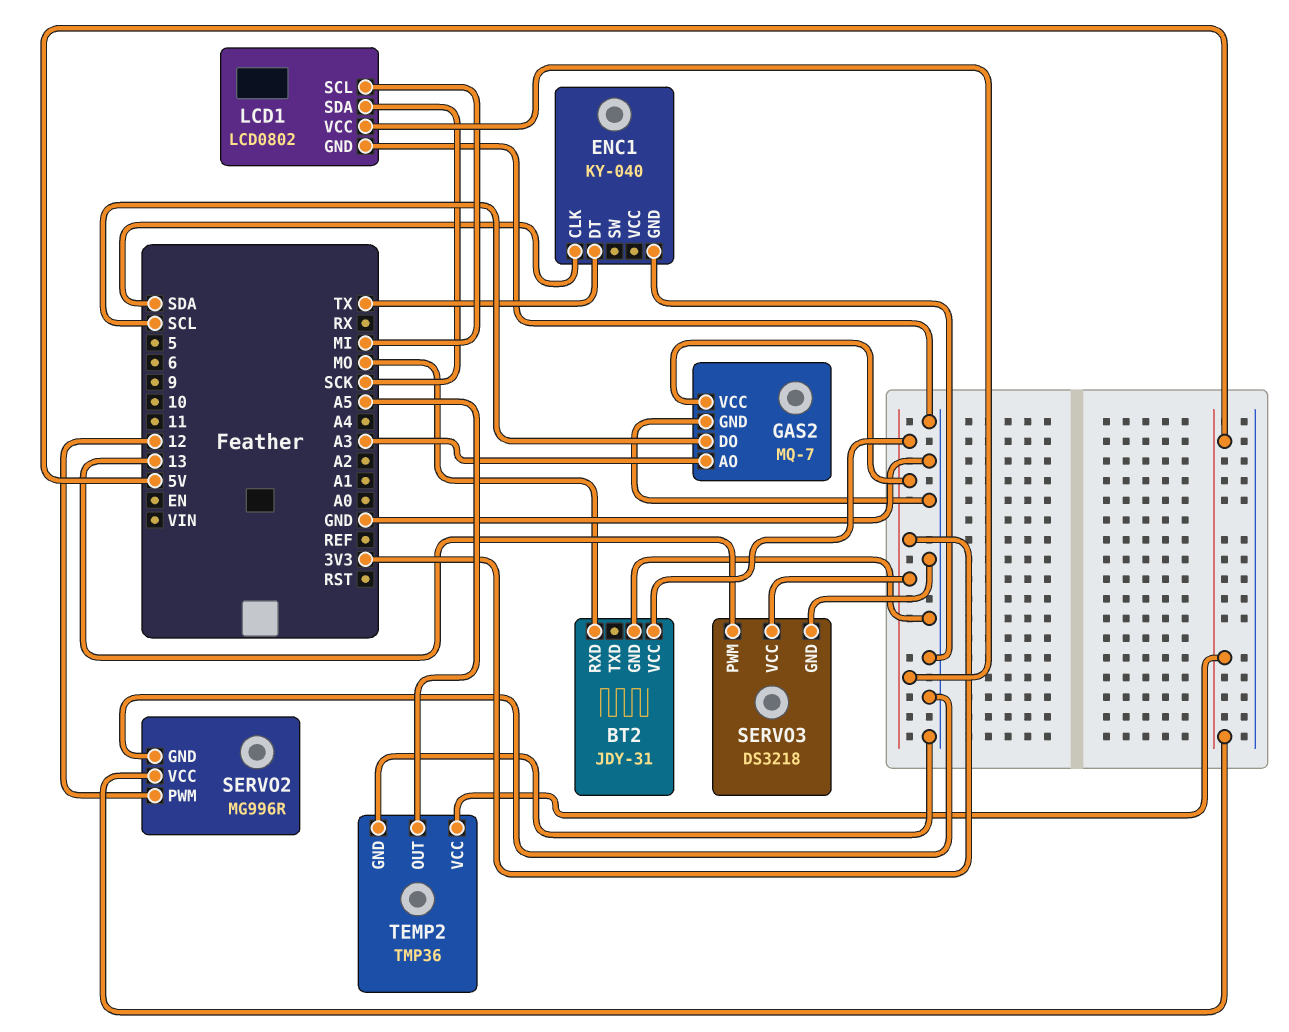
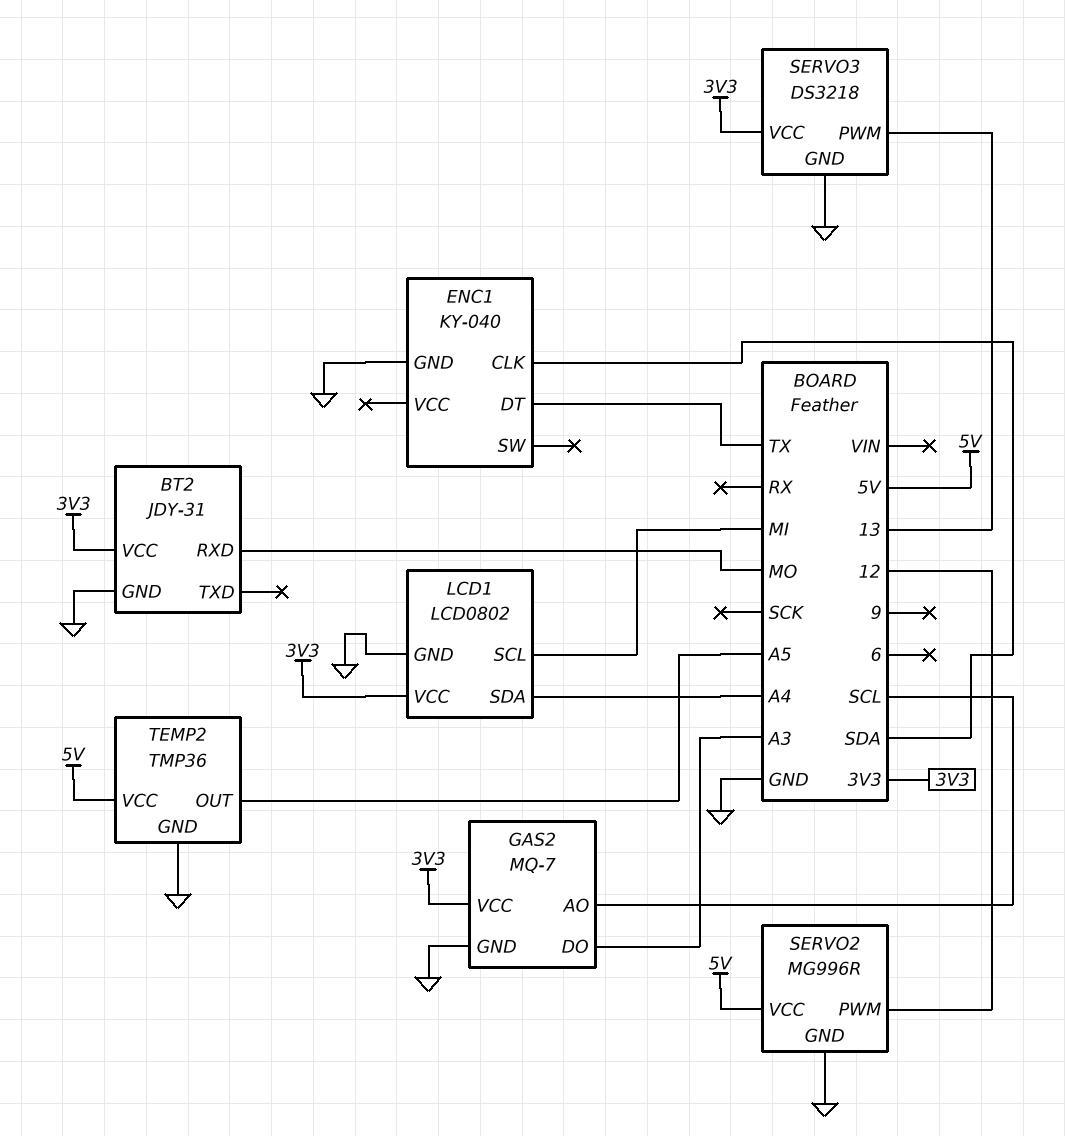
GAS2 pin AO: A3 -> SCL
GAS2 pin DO: SCL -> A3
LCD1 pin SDA: SCK -> A4

